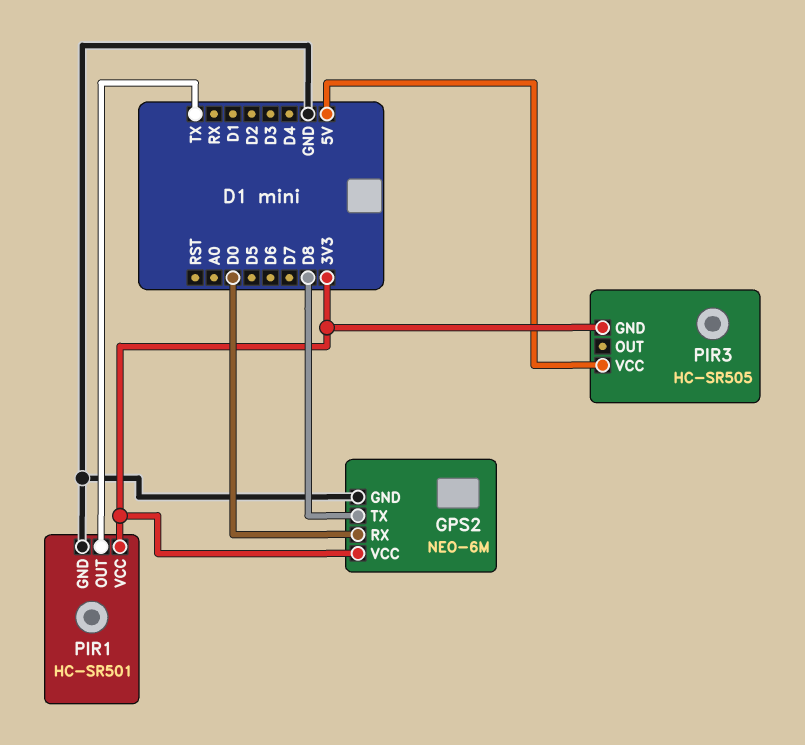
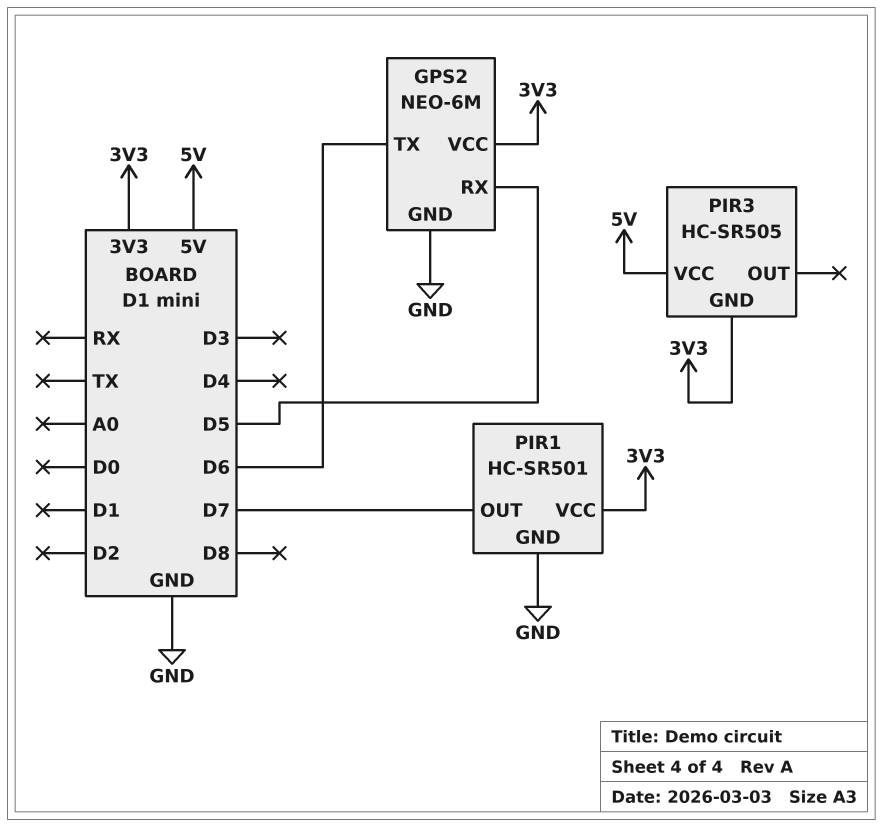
GPS2 pin RX: D0 -> D5
GPS2 pin TX: D8 -> D6
PIR1 pin OUT: TX -> D7

